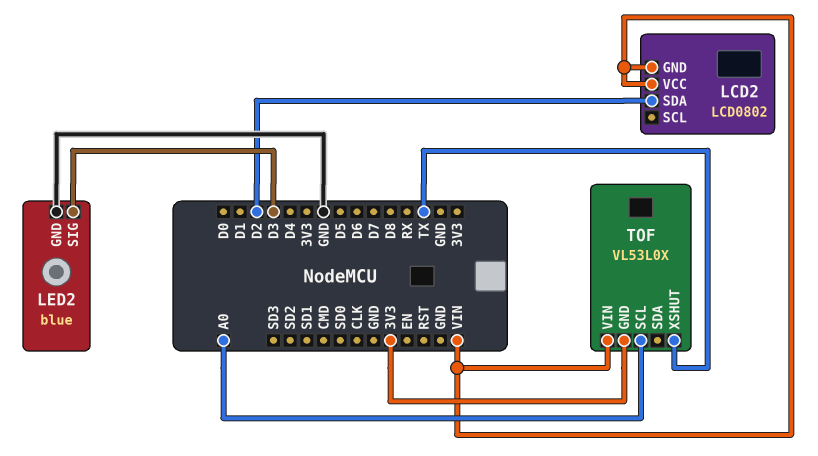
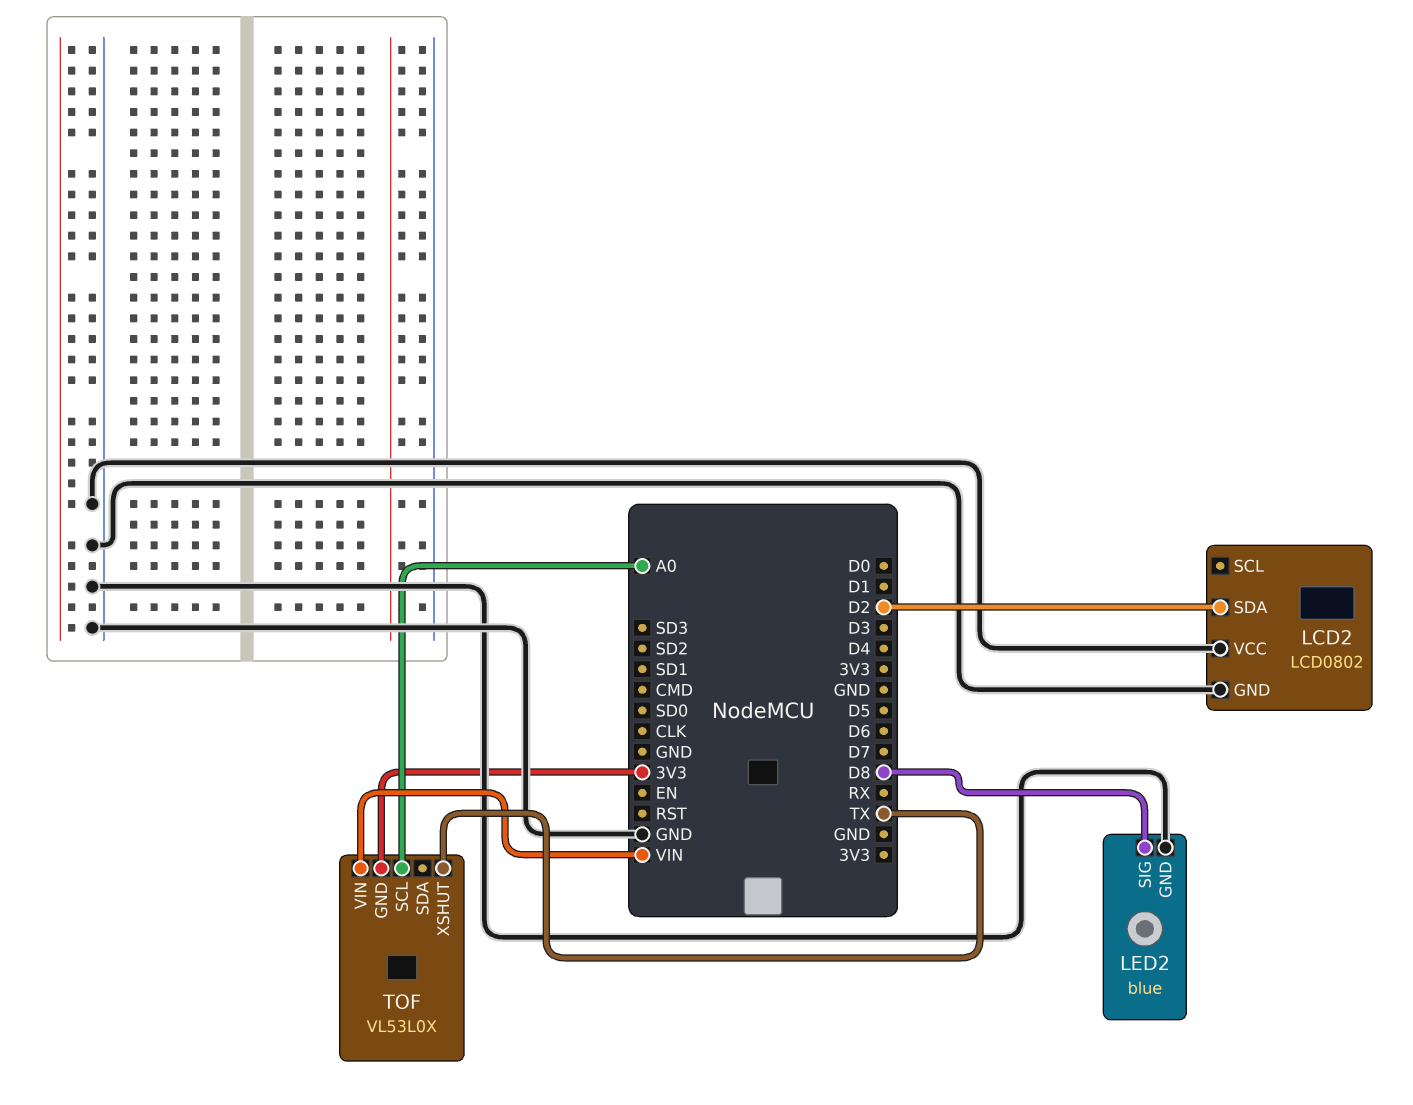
LCD2 pin GND: VIN -> GND
LCD2 pin VCC: VIN -> GND
LED2 pin SIG: D3 -> D8

